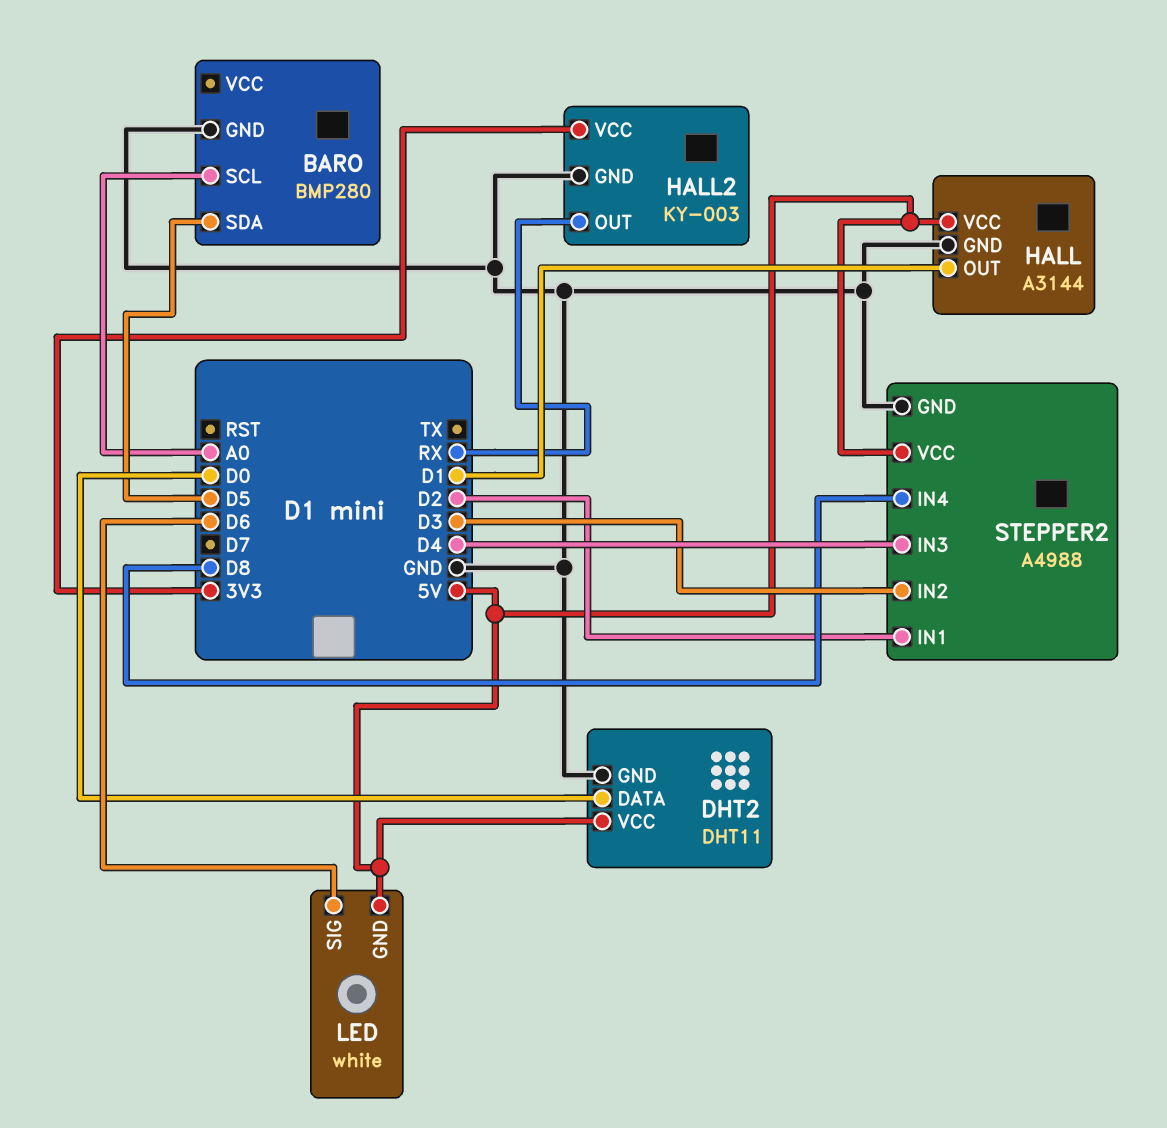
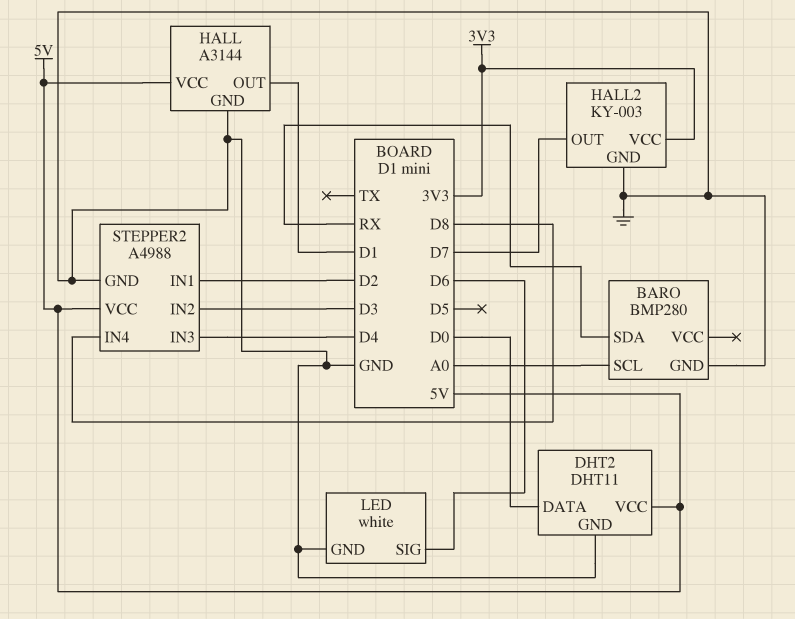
BARO pin SDA: D5 -> RX
HALL2 pin OUT: RX -> D7
LED pin GND: 5V -> GND

